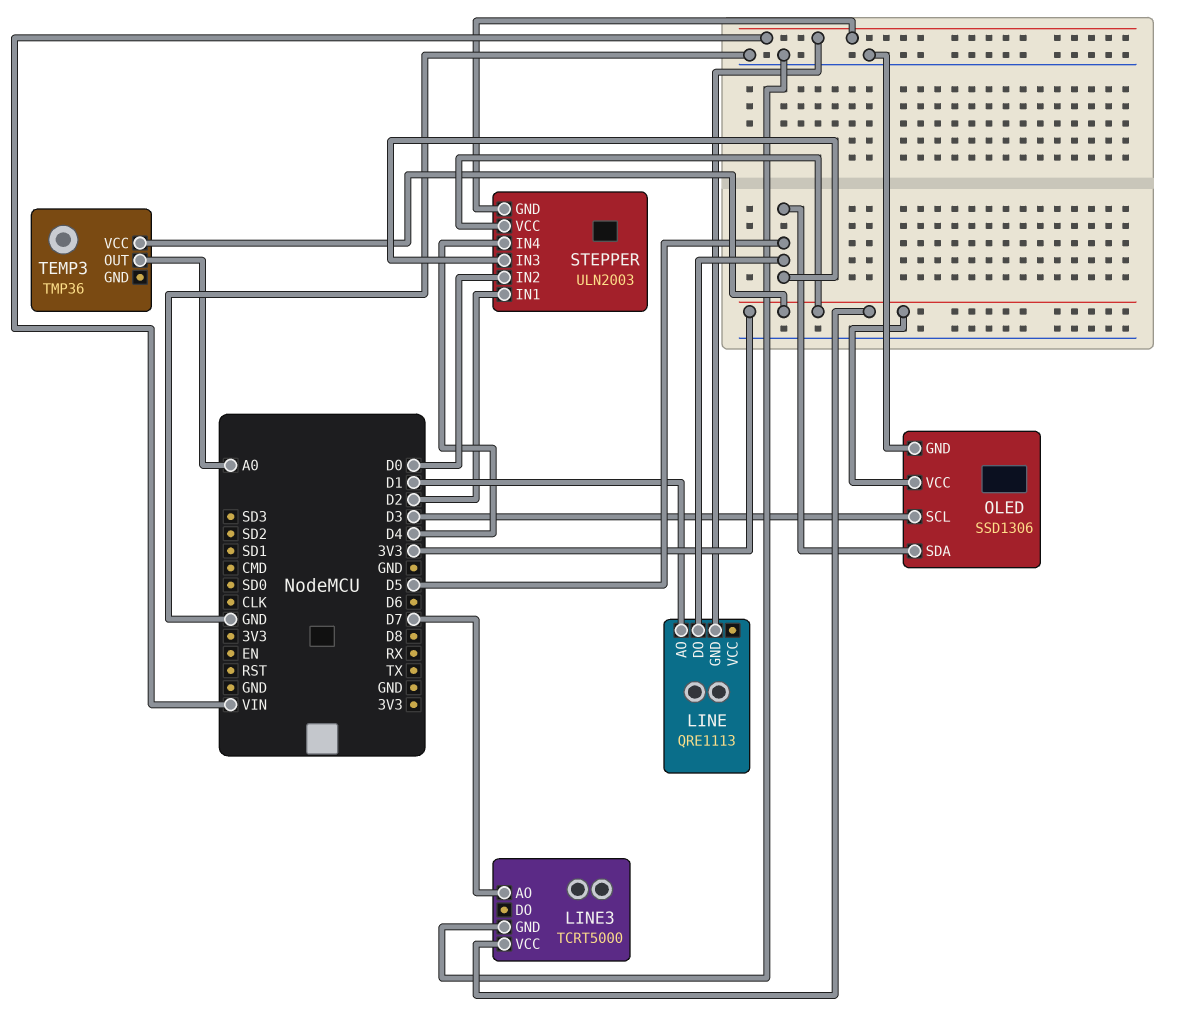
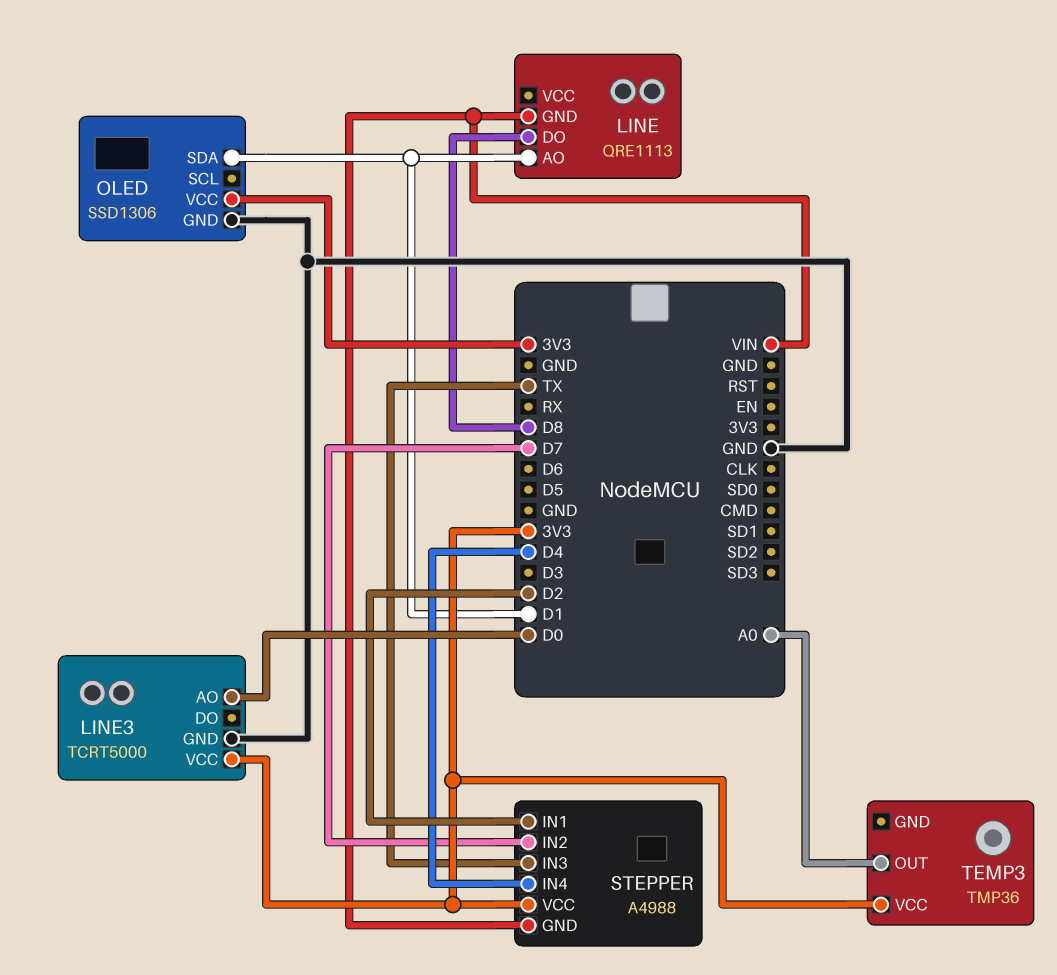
LINE pin DO: D5 -> D8
LINE3 pin AO: D7 -> D0
OLED pin SCL: D3 -> none
OLED pin SDA: D5 -> D1
STEPPER: ULN2003 -> A4988
STEPPER pin IN2: D0 -> D7
STEPPER pin IN3: D5 -> TX

